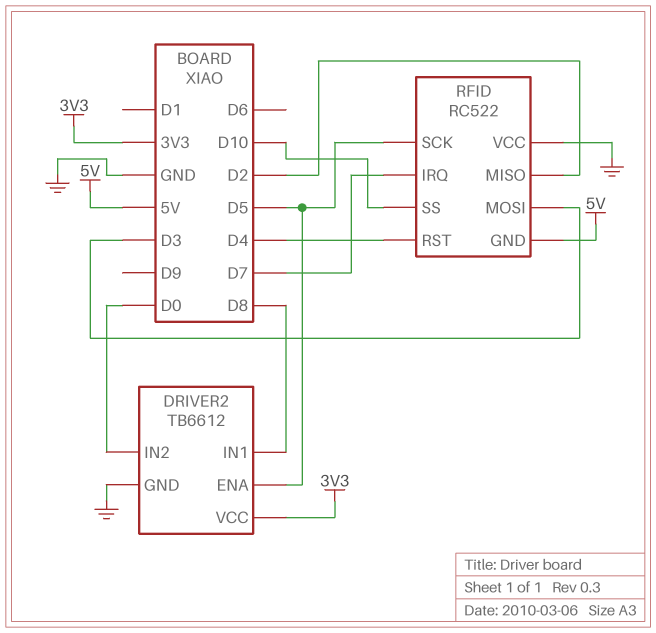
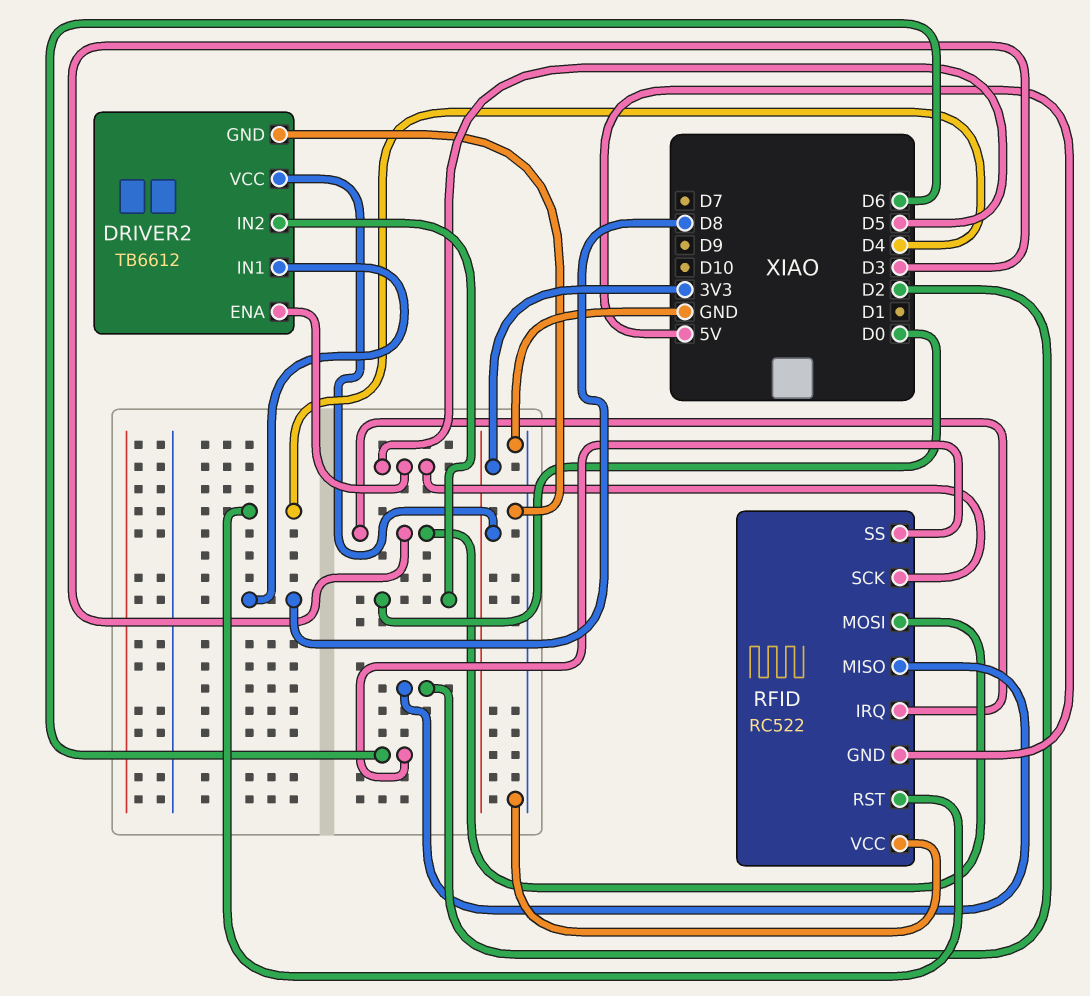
RFID pin IRQ: D7 -> D3
RFID pin SS: D10 -> D6

